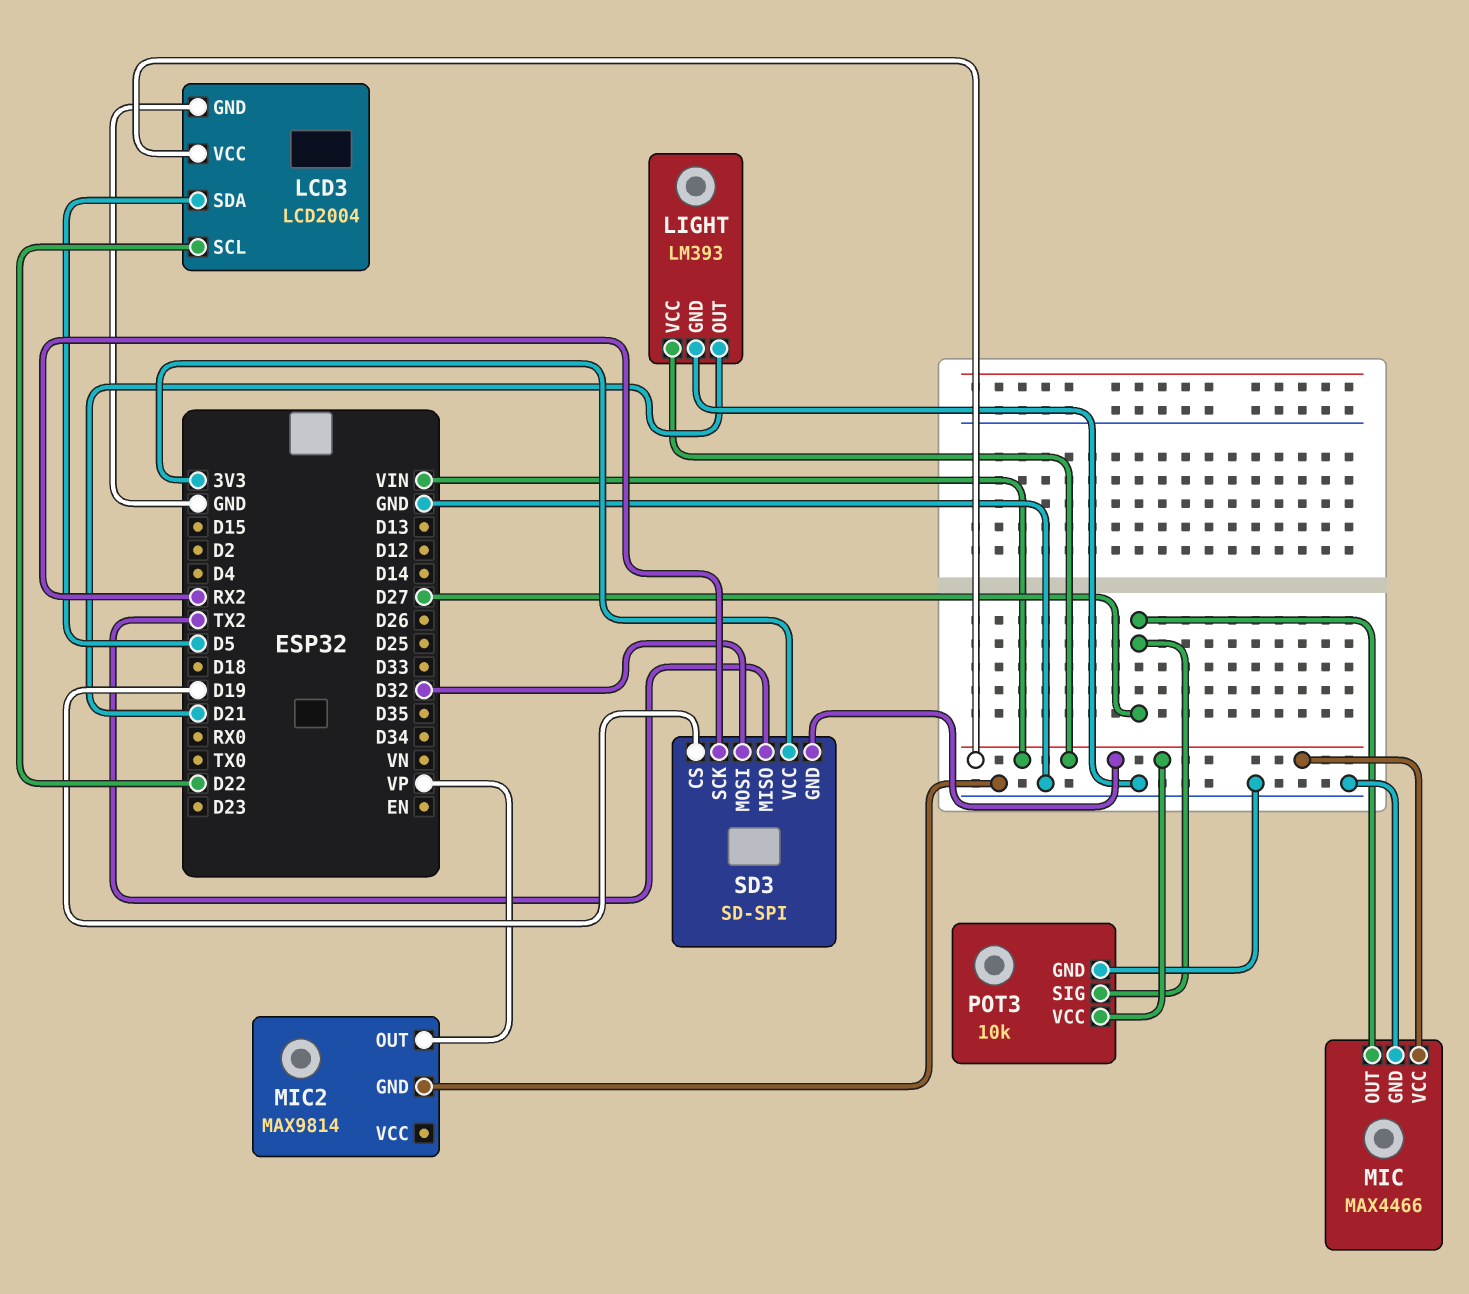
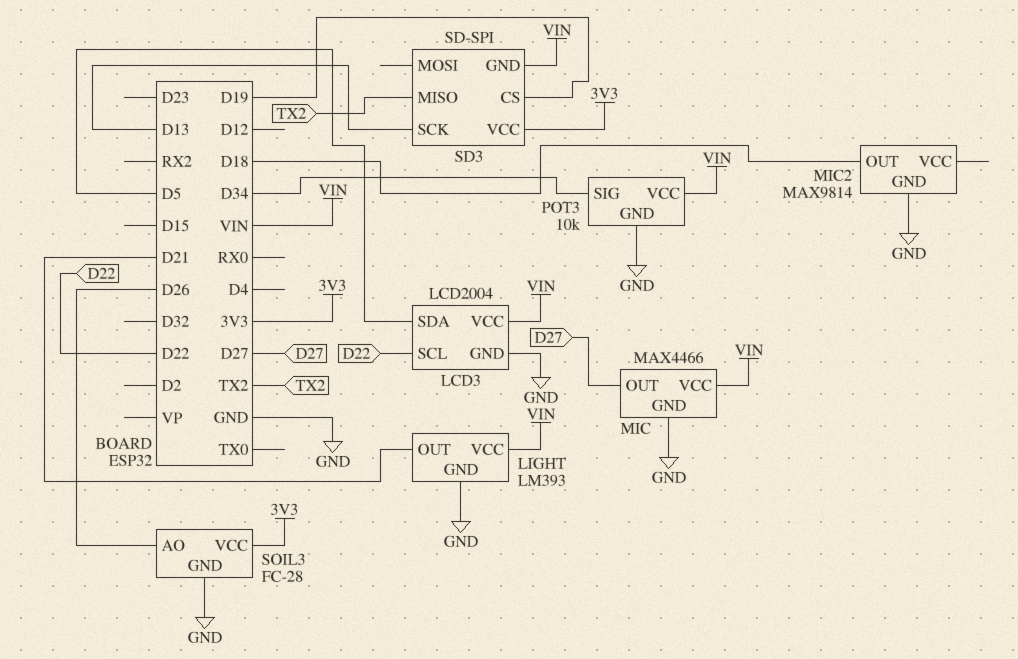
MIC2 pin OUT: VP -> D18
POT3 pin SIG: D27 -> D34
SD3 pin MOSI: D32 -> none
SD3 pin SCK: RX2 -> D13
SOIL3: none -> FC-28
SOIL3 pin AO: none -> D26
SOIL3 pin GND: none -> GND
SOIL3 pin VCC: none -> 3V3

